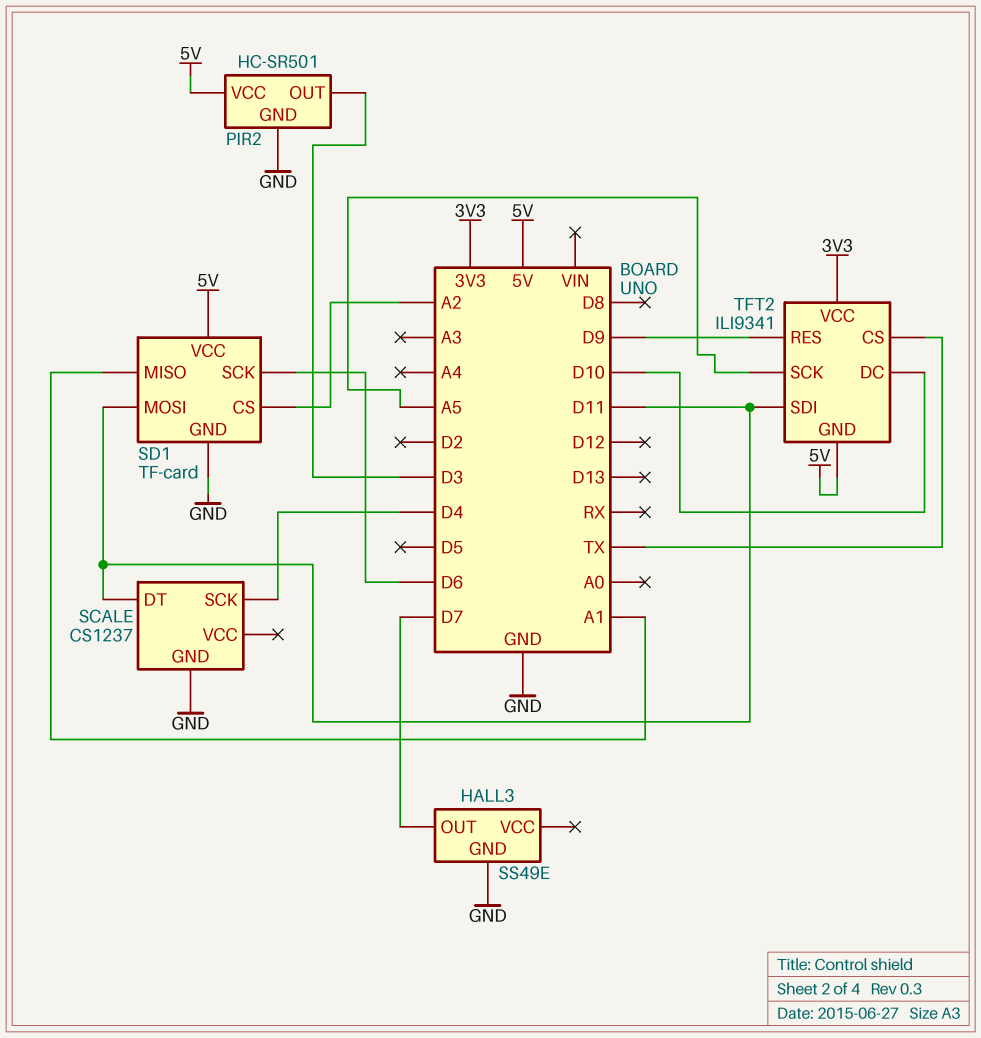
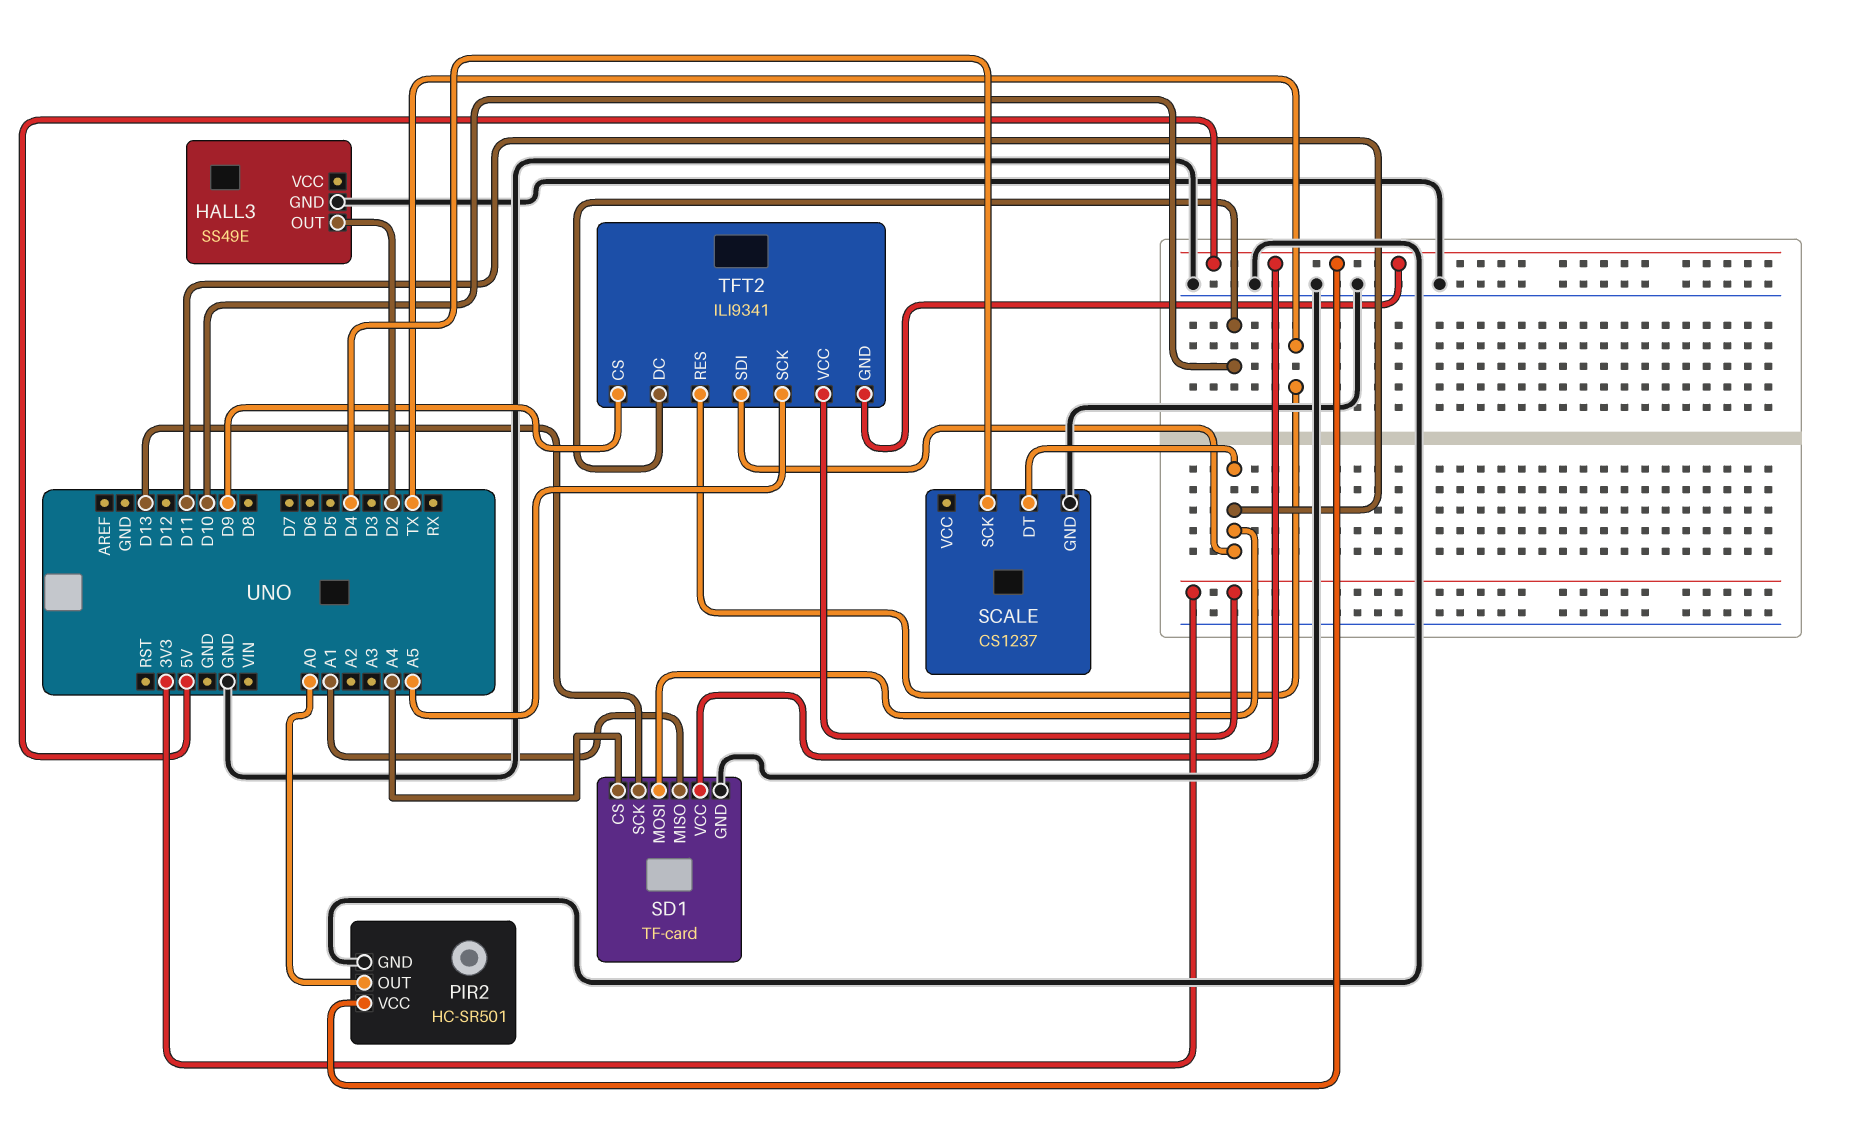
HALL3 pin OUT: D7 -> D2
PIR2 pin OUT: D3 -> A0
SD1 pin CS: A2 -> A4
SD1 pin SCK: D6 -> D13
TFT2 pin CS: TX -> D9
TFT2 pin RES: D9 -> TX

